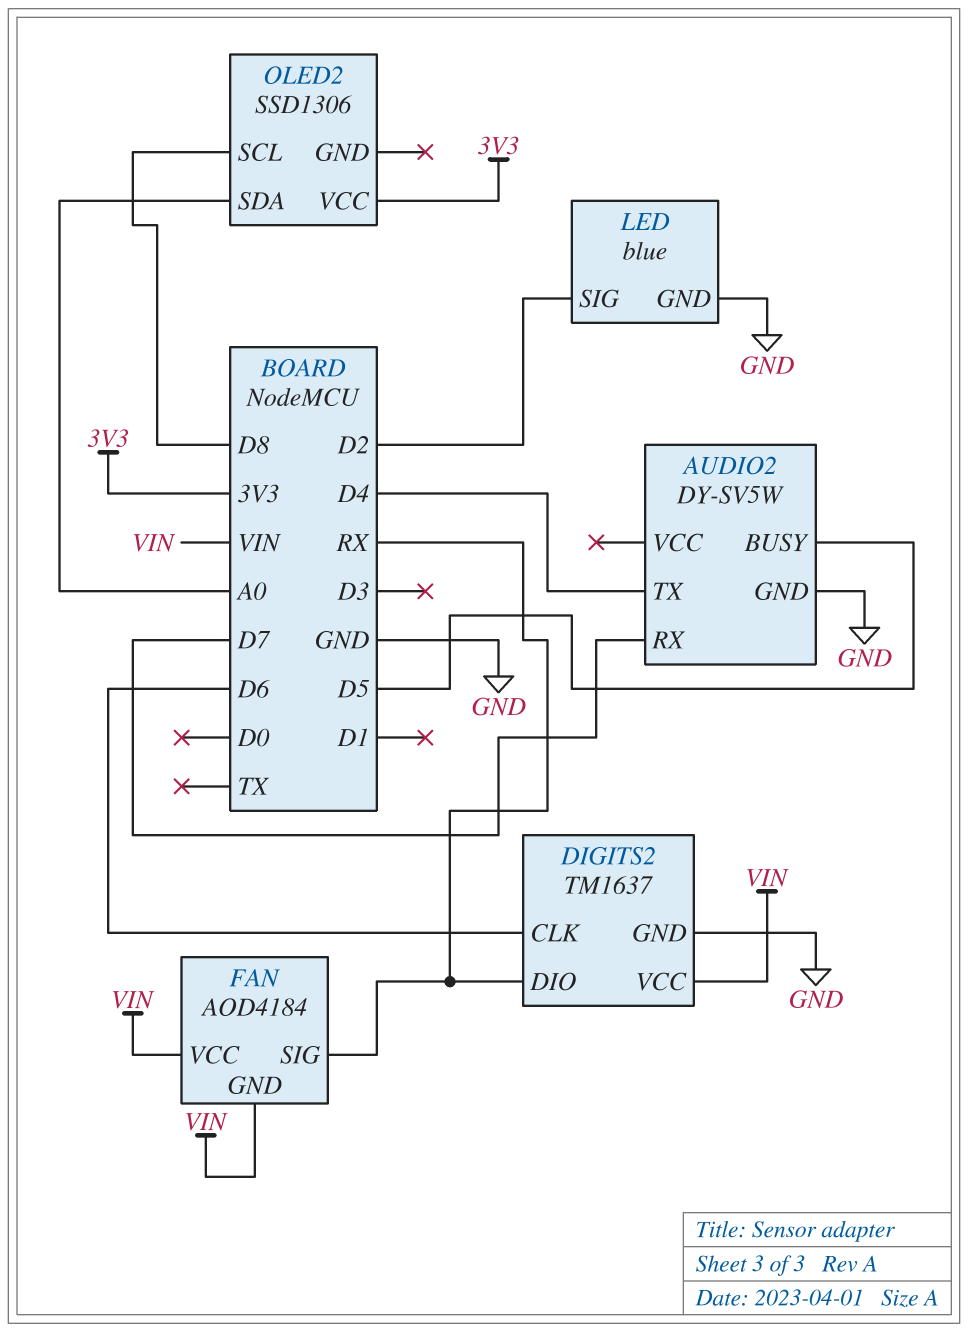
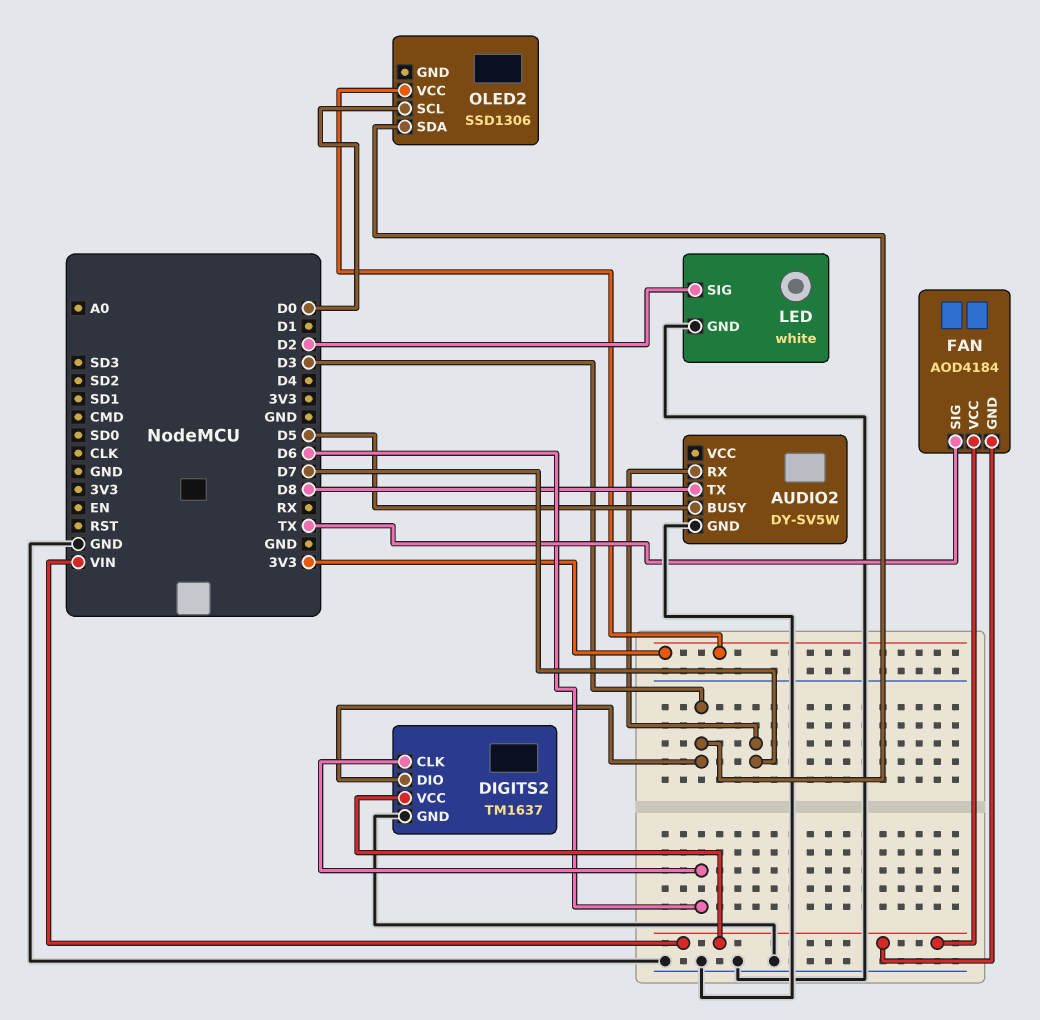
AUDIO2 pin TX: D4 -> D8
DIGITS2 pin DIO: RX -> D3
FAN pin SIG: RX -> TX
LED: blue -> white
OLED2 pin SCL: D8 -> D0
OLED2 pin SDA: A0 -> D3

